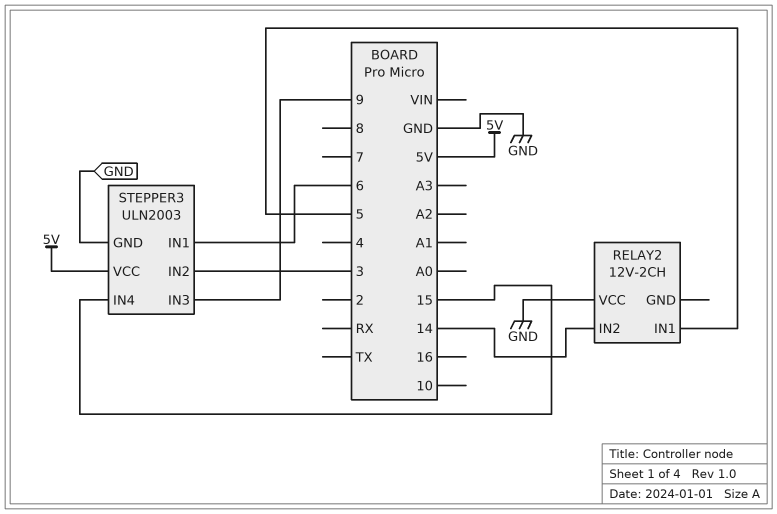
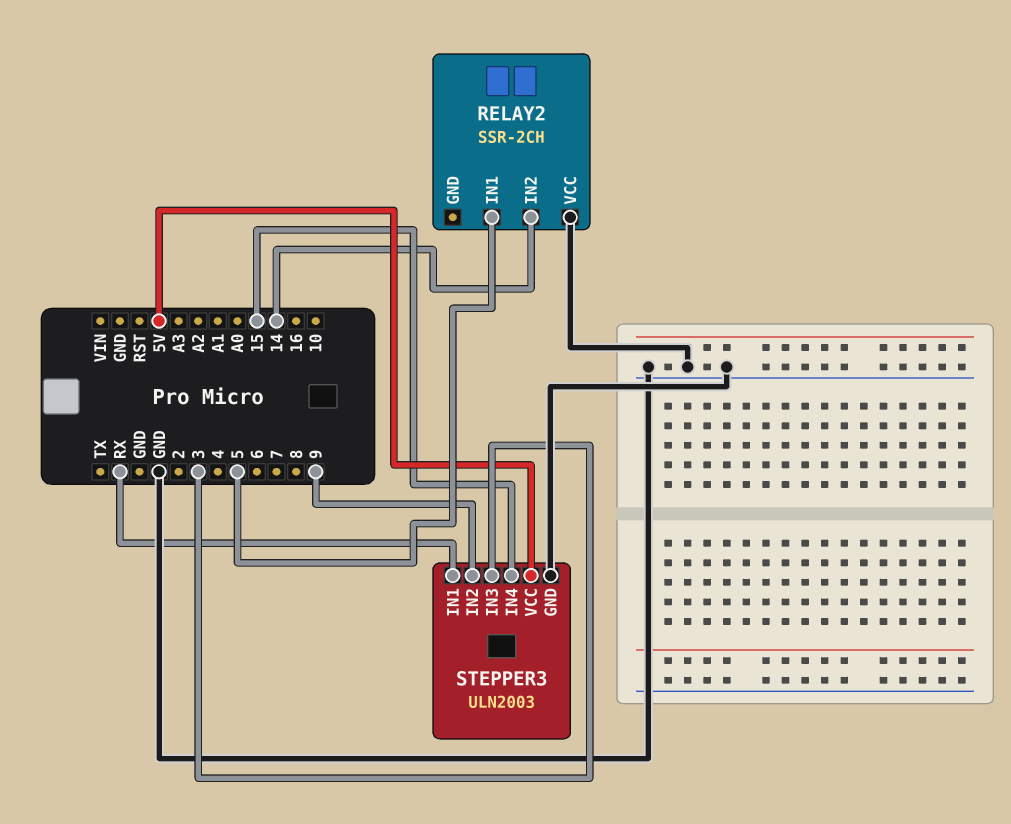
RELAY2: 12V-2CH -> SSR-2CH
STEPPER3 pin IN1: 6 -> RX
STEPPER3 pin IN2: 3 -> 9
STEPPER3 pin IN3: 9 -> 3

